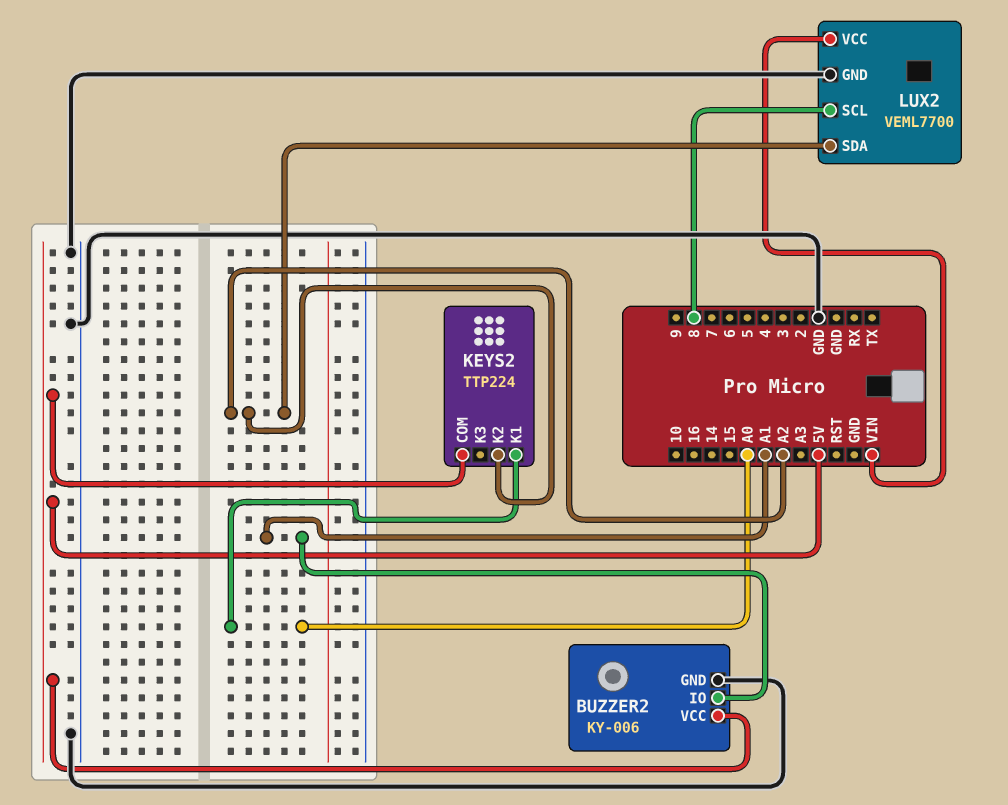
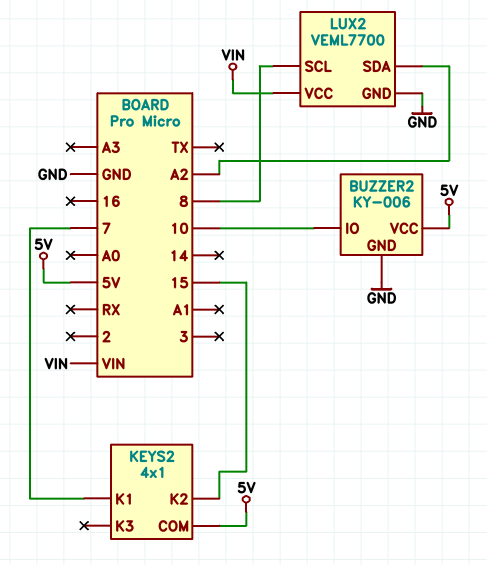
BUZZER2 pin IO: A1 -> 10
KEYS2: TTP224 -> 4x1
KEYS2 pin K1: A0 -> 7
KEYS2 pin K2: A2 -> 15

